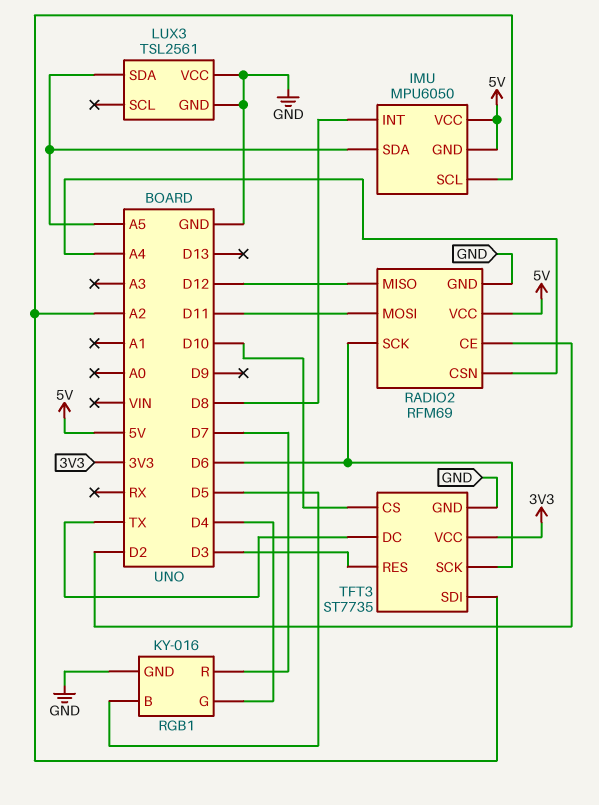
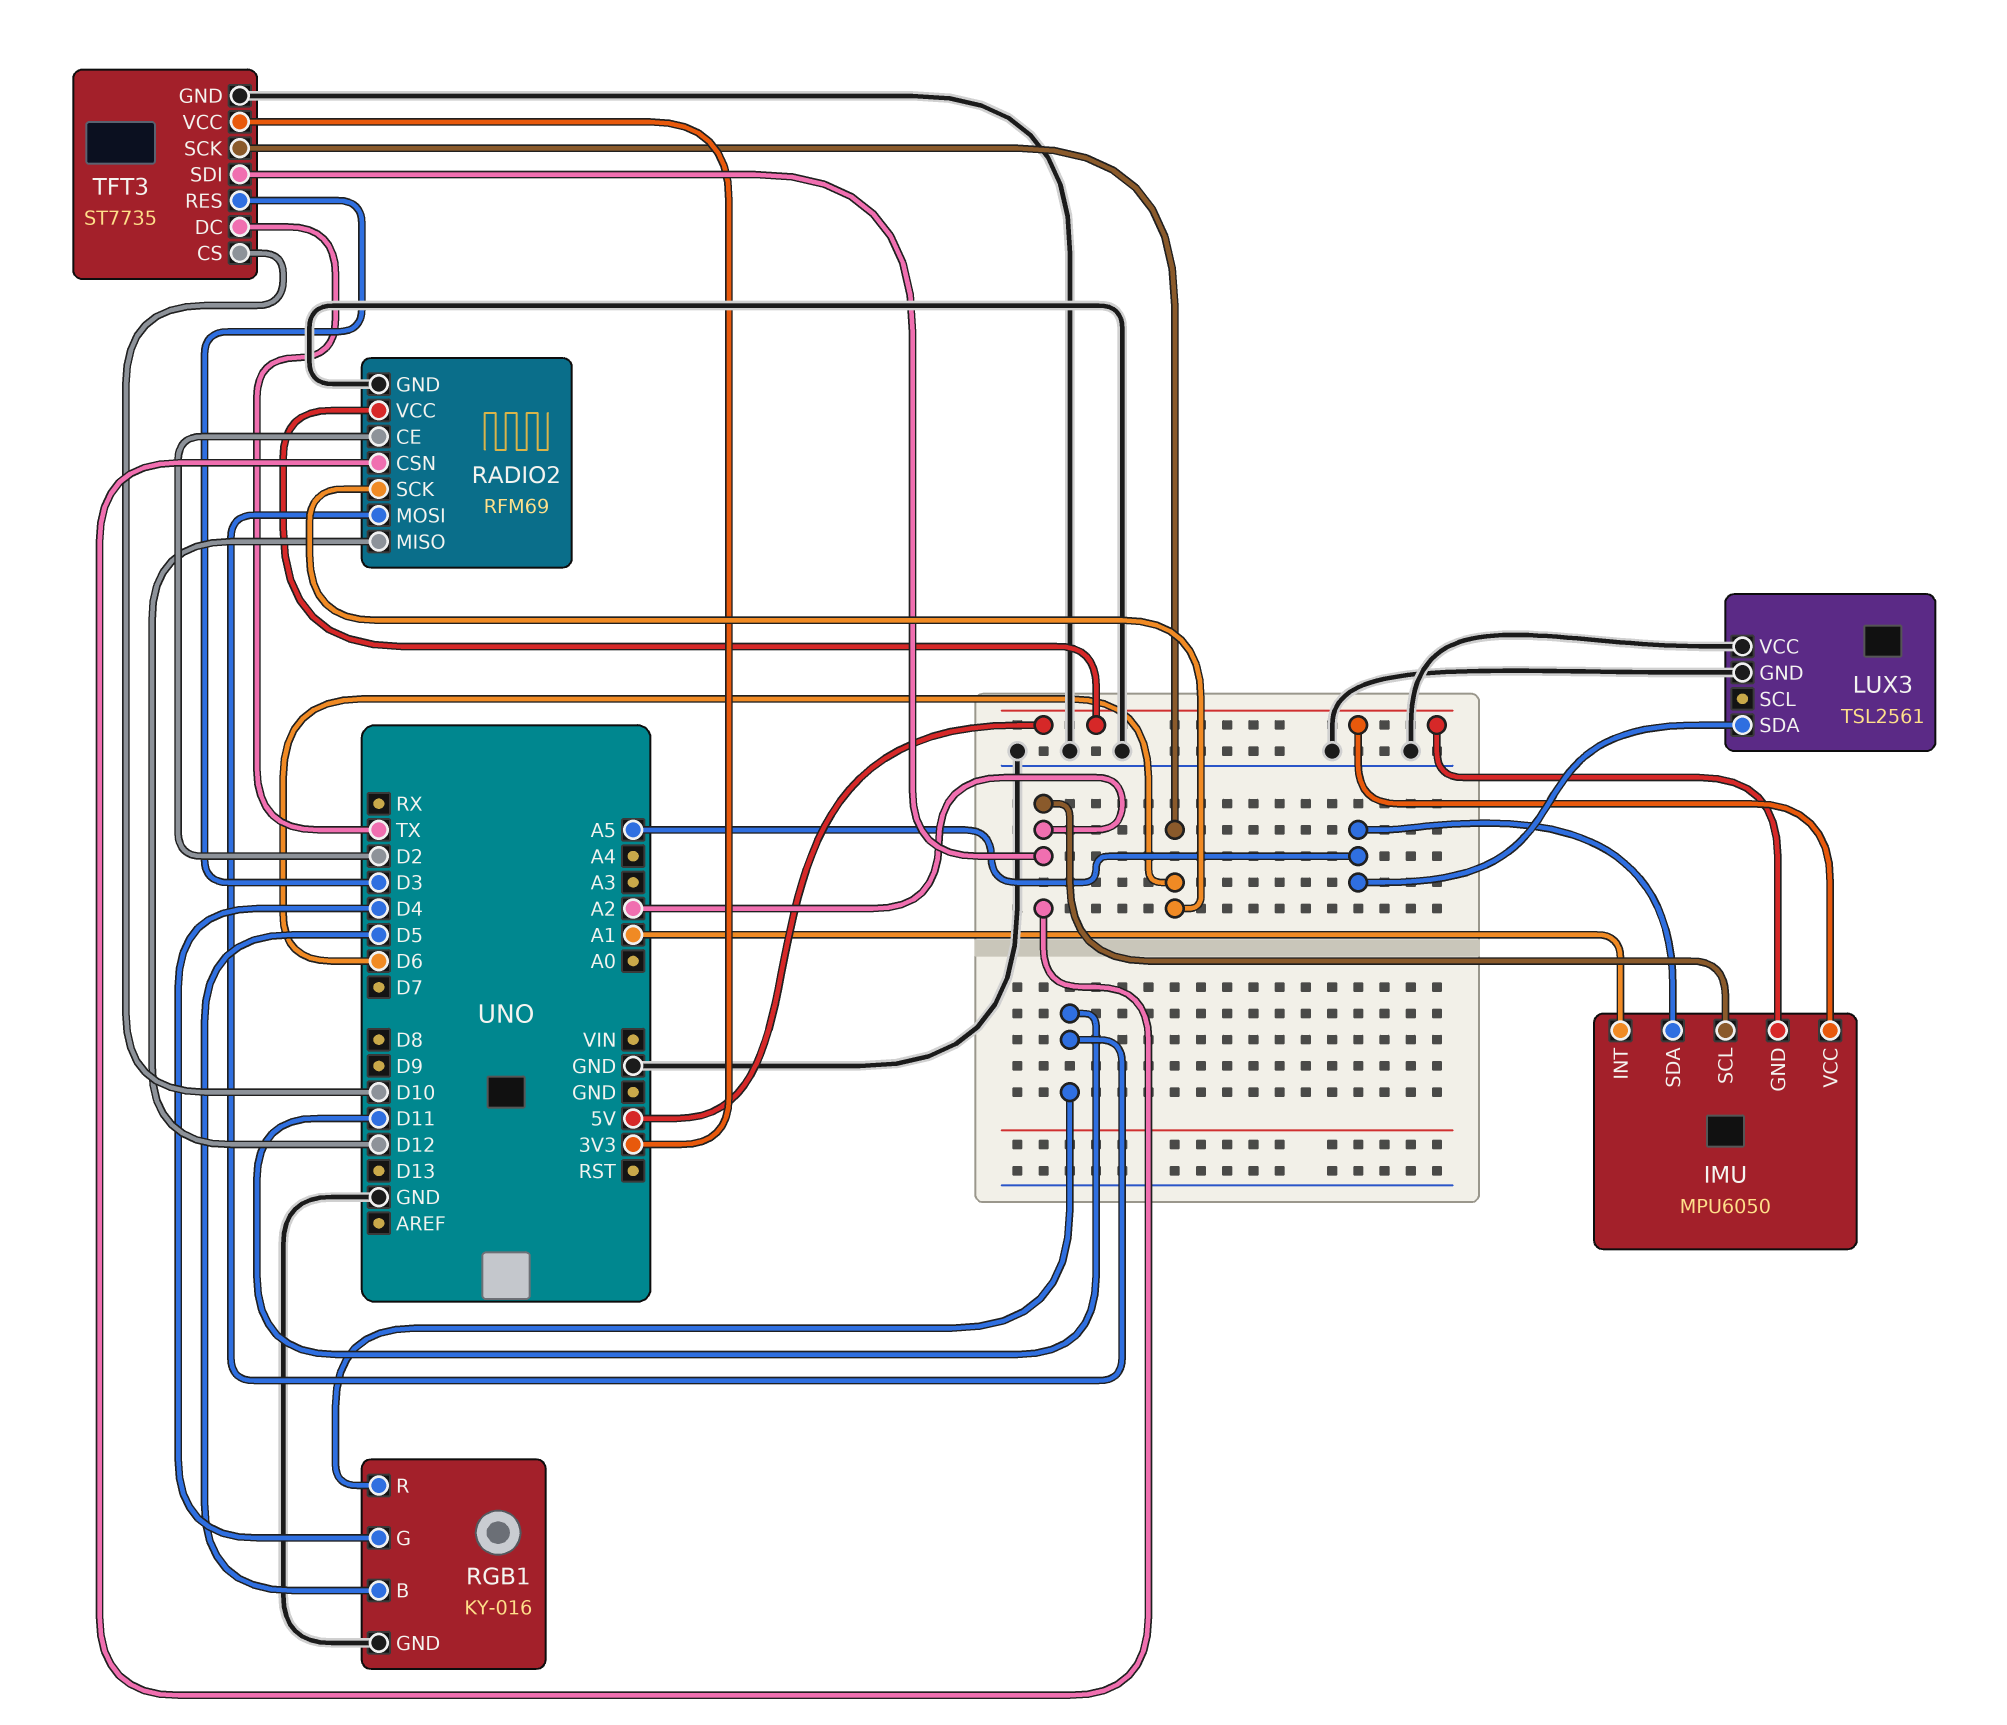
IMU pin INT: D8 -> A1
RADIO2 pin CSN: A4 -> A2
RGB1 pin R: D7 -> D11

